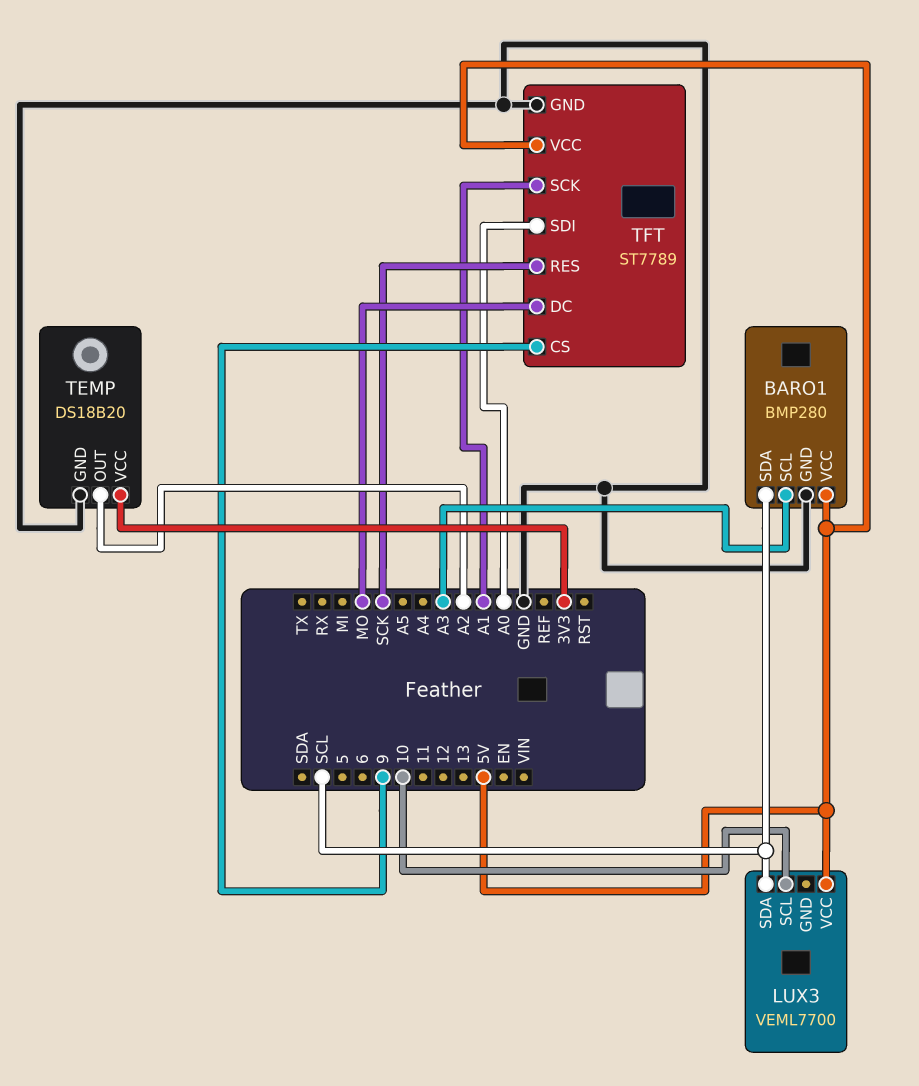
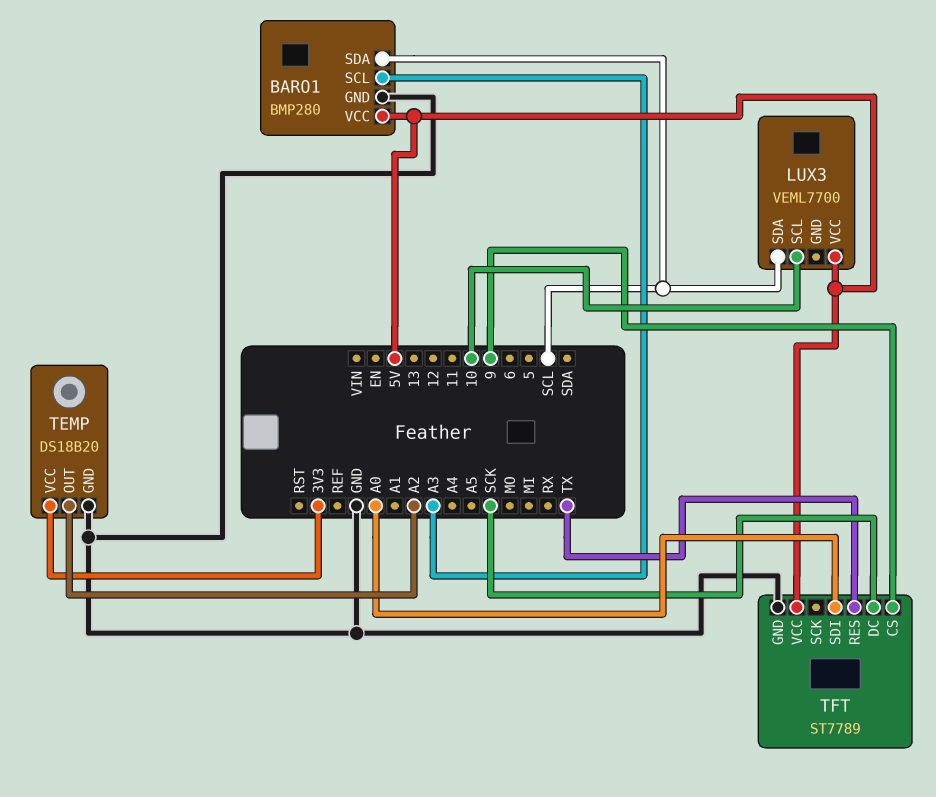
TFT pin DC: MO -> SCK
TFT pin RES: SCK -> TX
TFT pin SCK: A1 -> none

